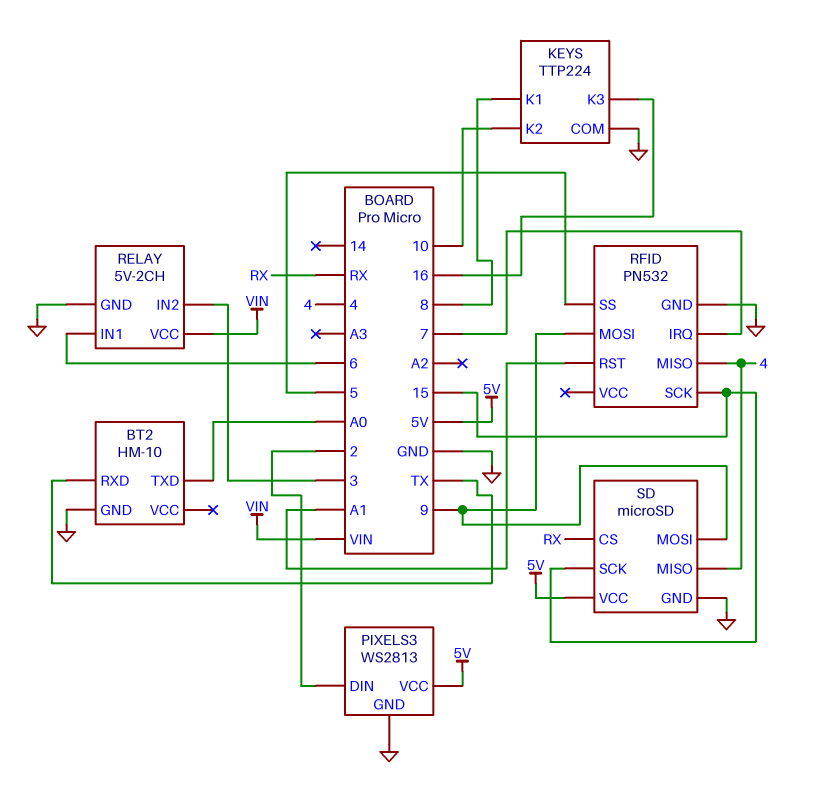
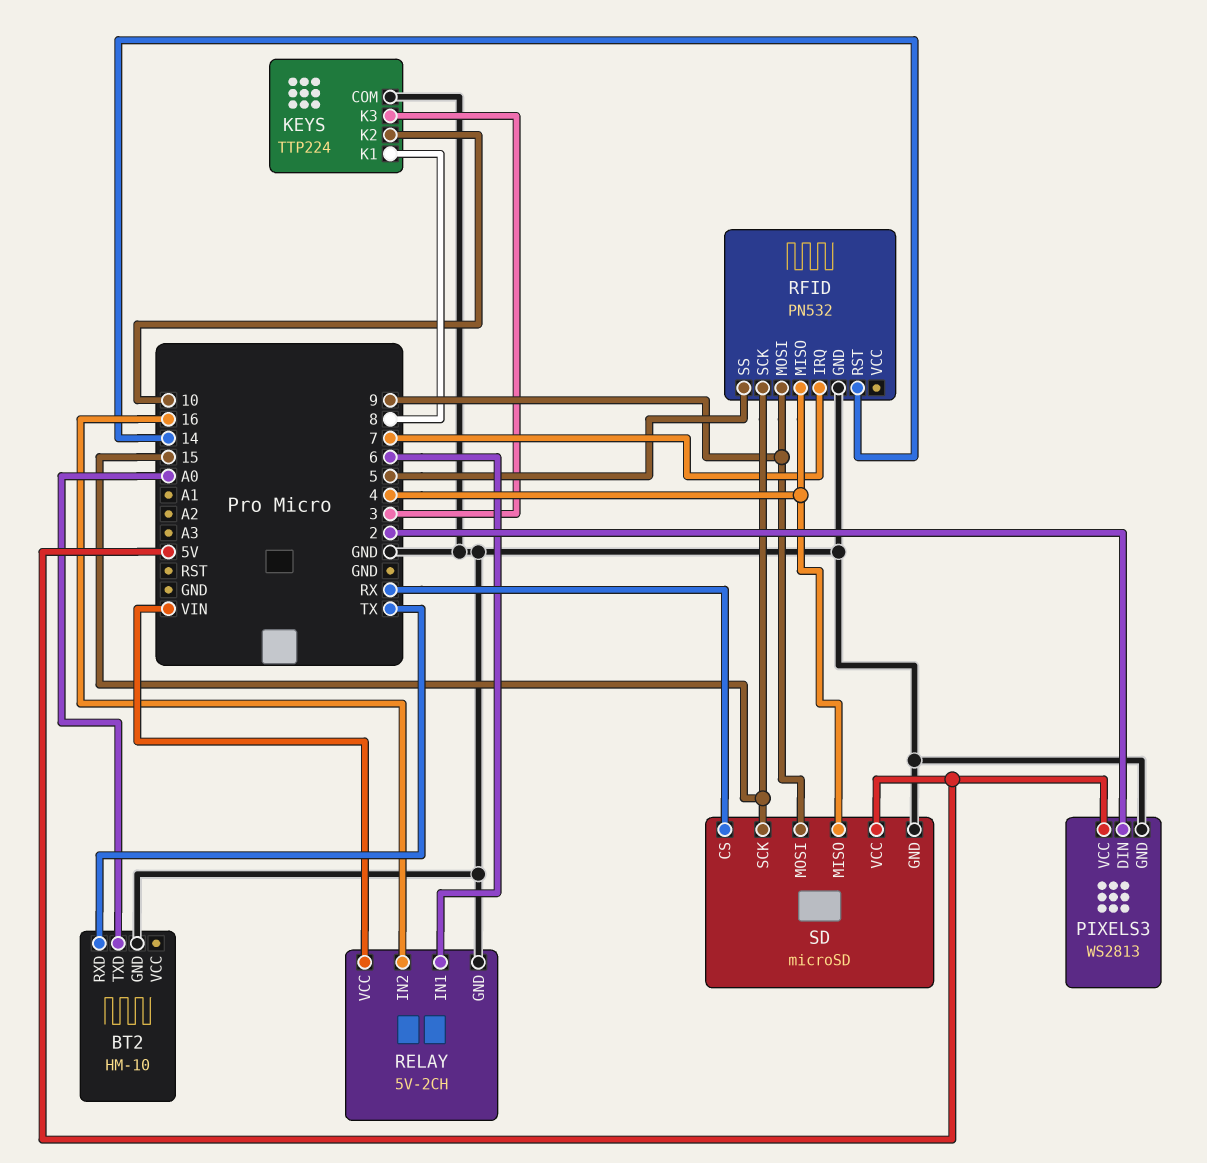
KEYS pin K3: 16 -> 3
RELAY pin IN2: 3 -> 16
RFID pin RST: A1 -> 14

